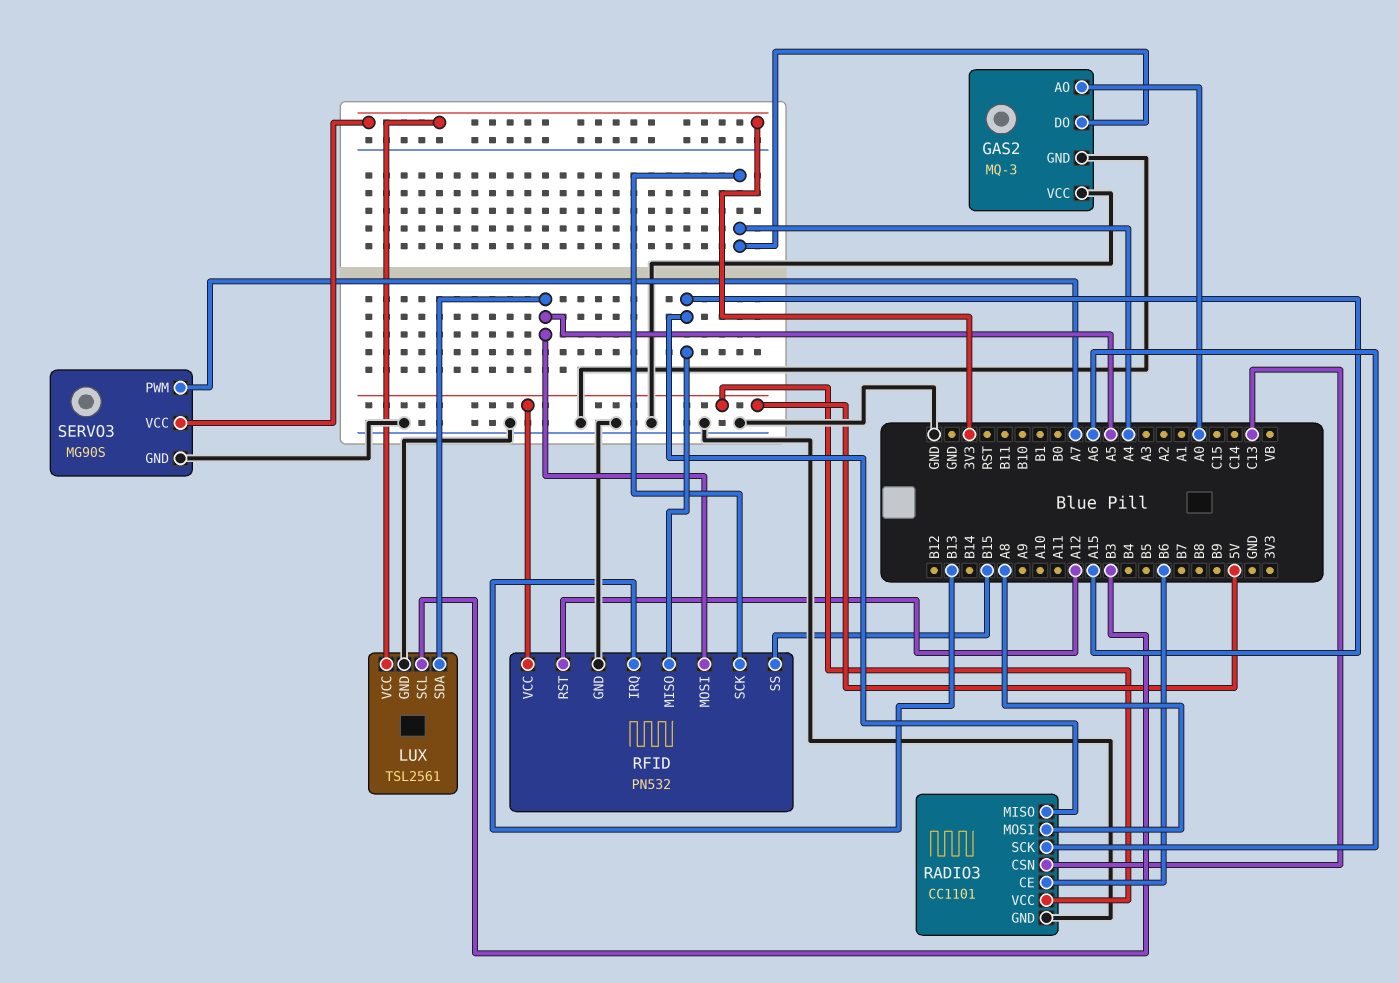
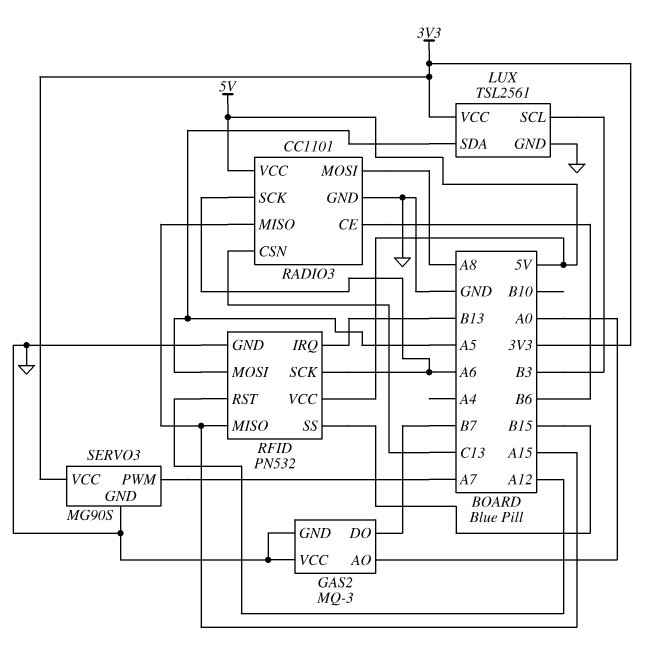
GAS2 pin DO: A4 -> B7
RFID pin SCK: A4 -> A6

